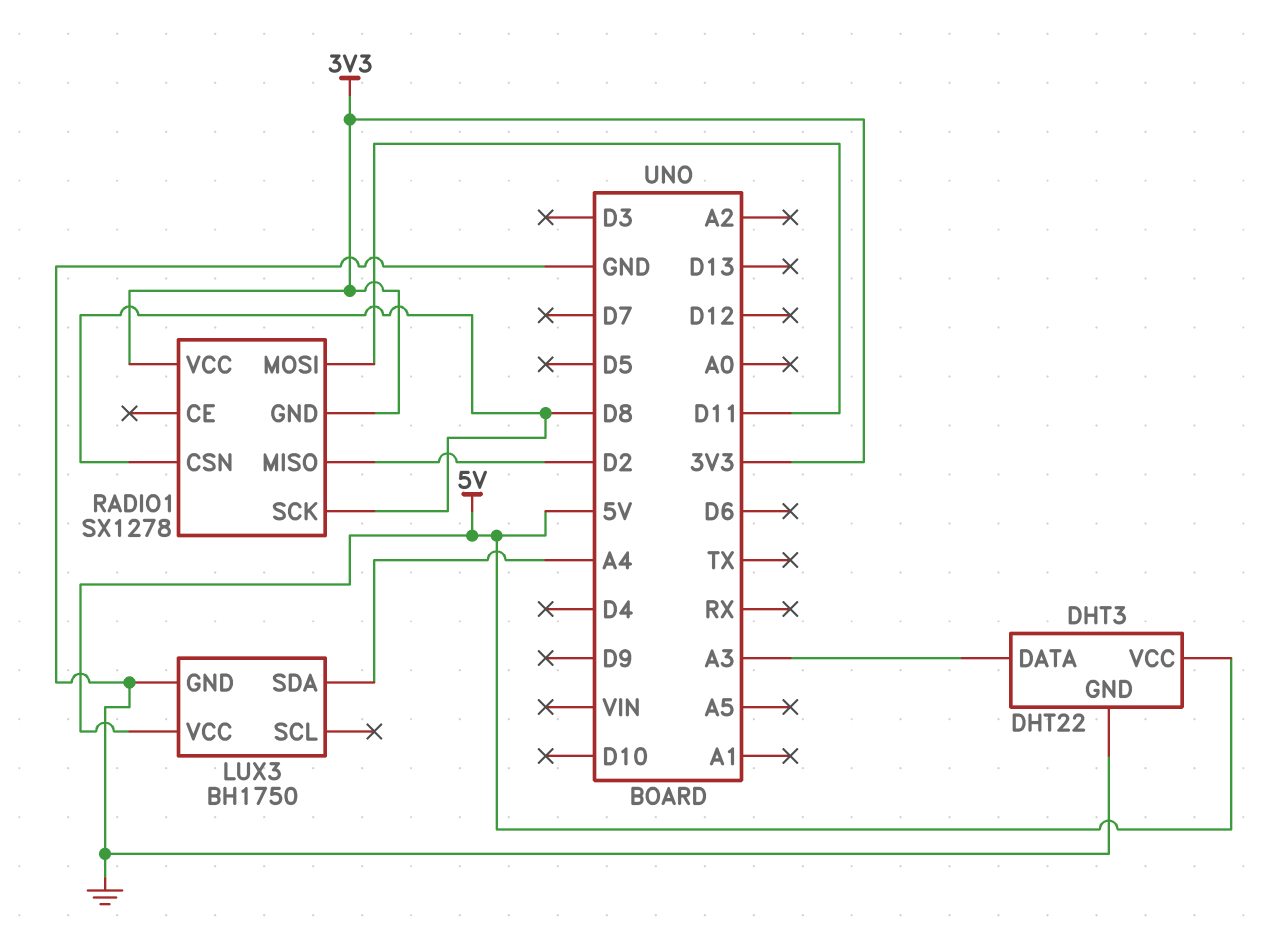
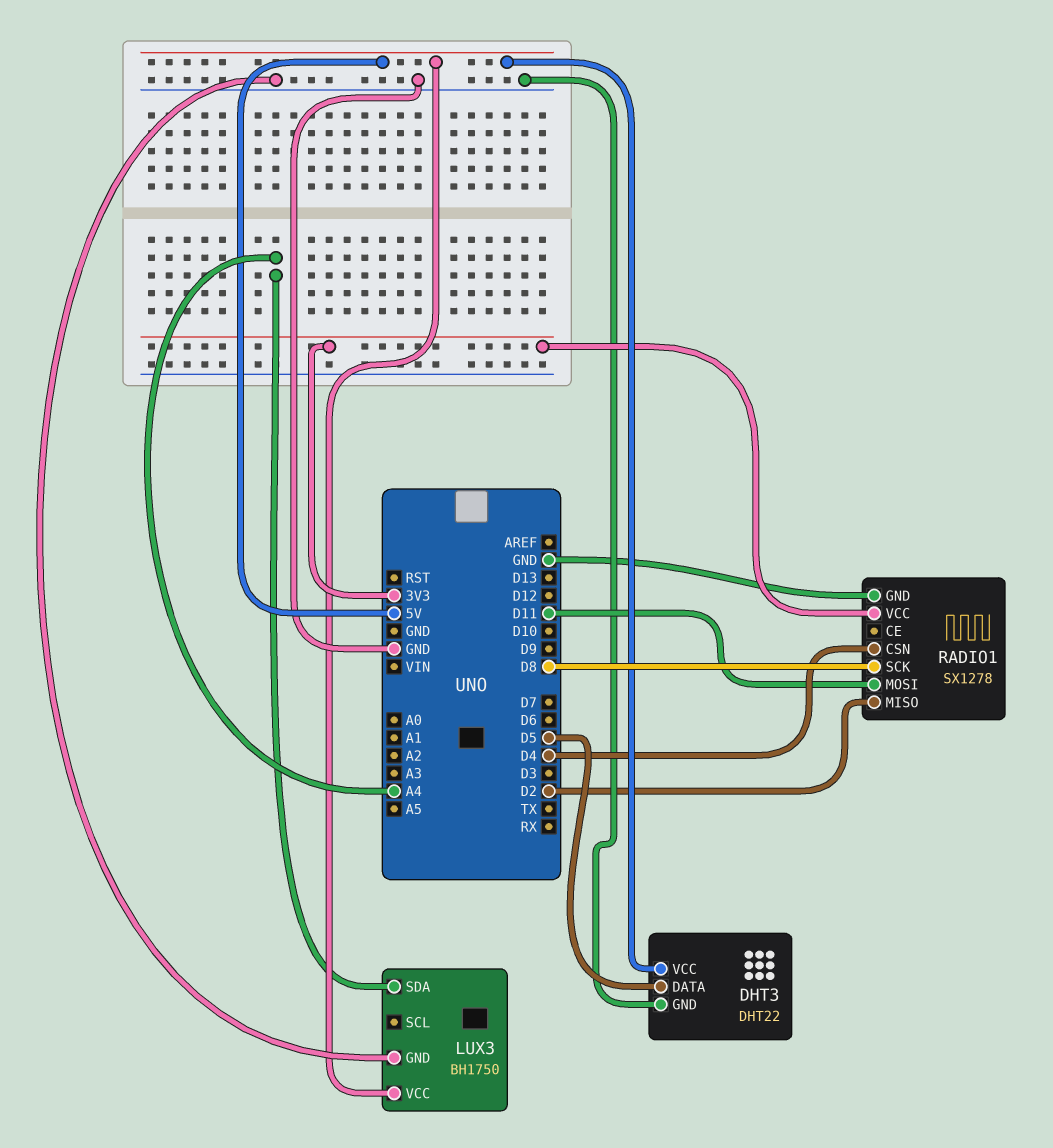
DHT3 pin DATA: A3 -> D5
RADIO1 pin CSN: D8 -> D4
RADIO1 pin GND: 3V3 -> GND

